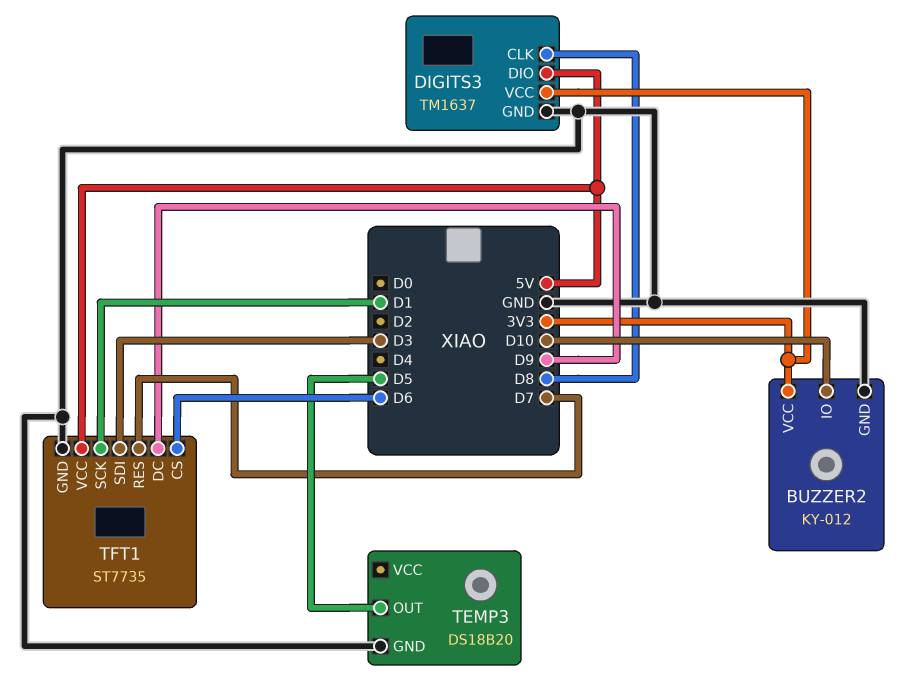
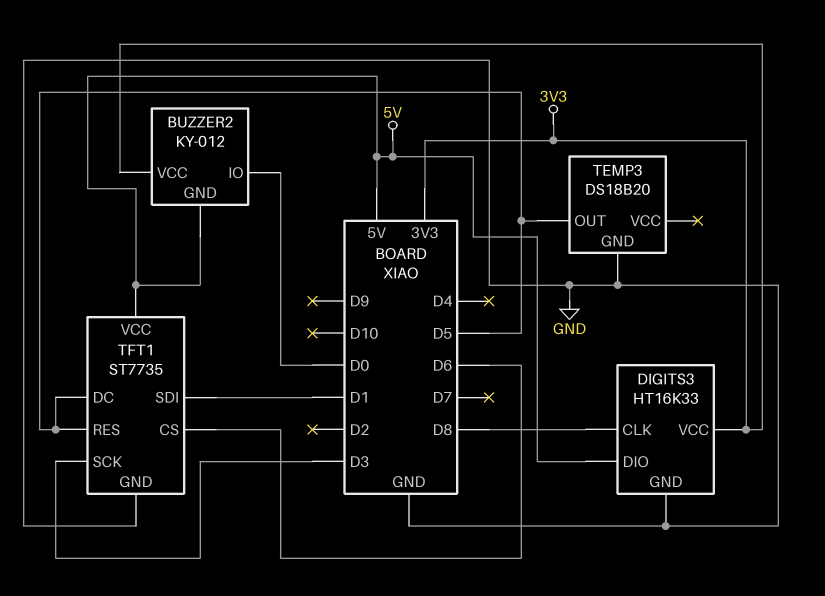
BUZZER2 pin GND: GND -> 5V
BUZZER2 pin IO: D10 -> D0
DIGITS3: TM1637 -> HT16K33
TFT1 pin DC: D9 -> D5
TFT1 pin RES: D7 -> D5
TFT1 pin SCK: D1 -> D3
TFT1 pin SDI: D3 -> D1

